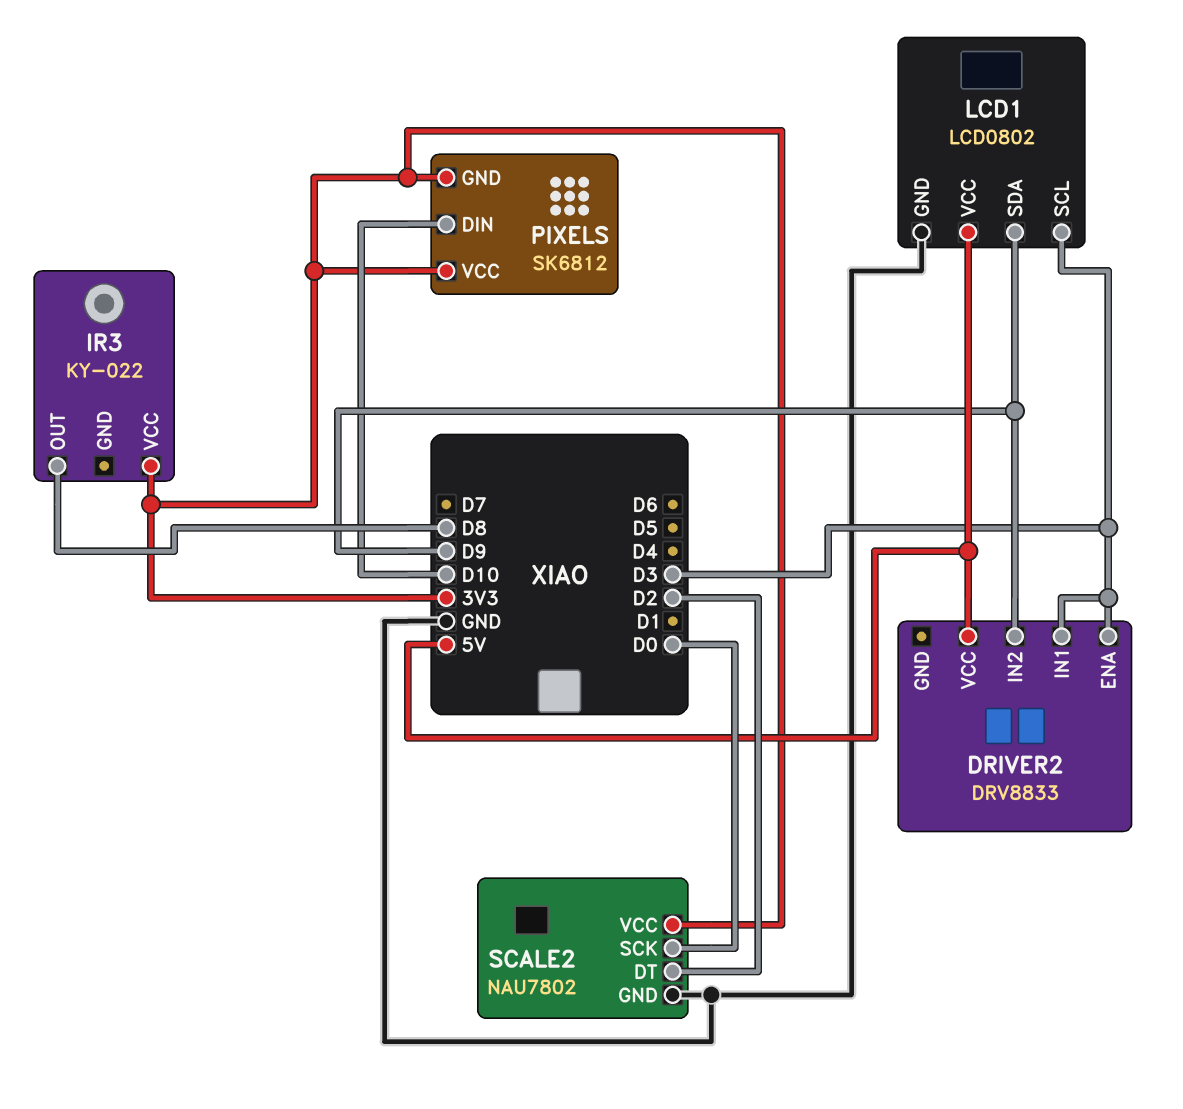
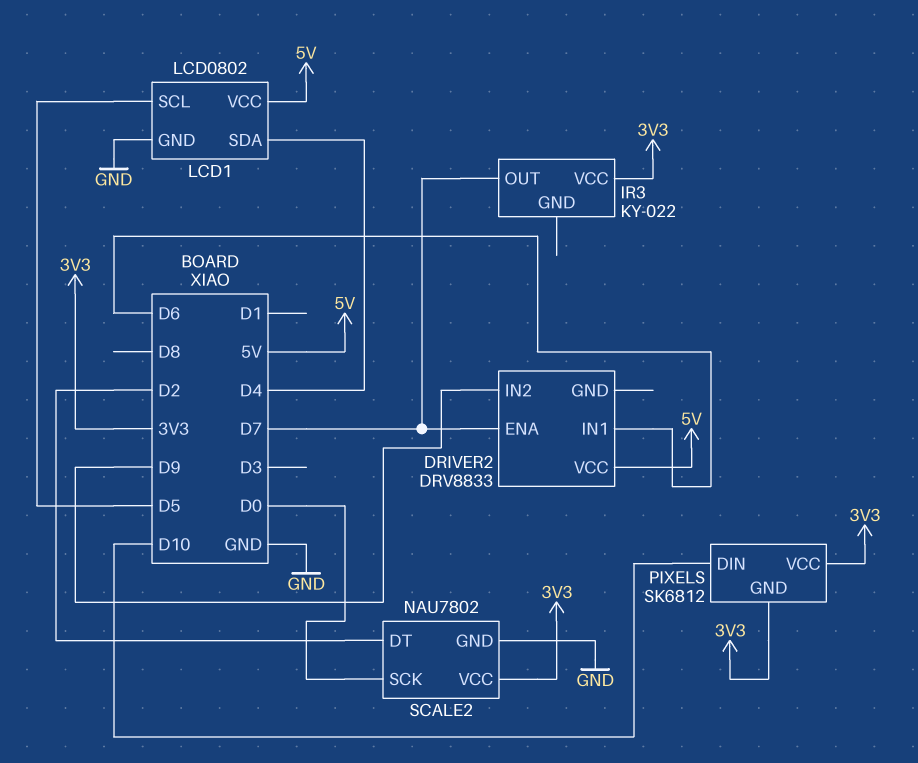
DRIVER2 pin ENA: D3 -> D7
DRIVER2 pin IN1: D3 -> D6
IR3 pin OUT: D8 -> D7
LCD1 pin SCL: D3 -> D5
LCD1 pin SDA: D9 -> D4

